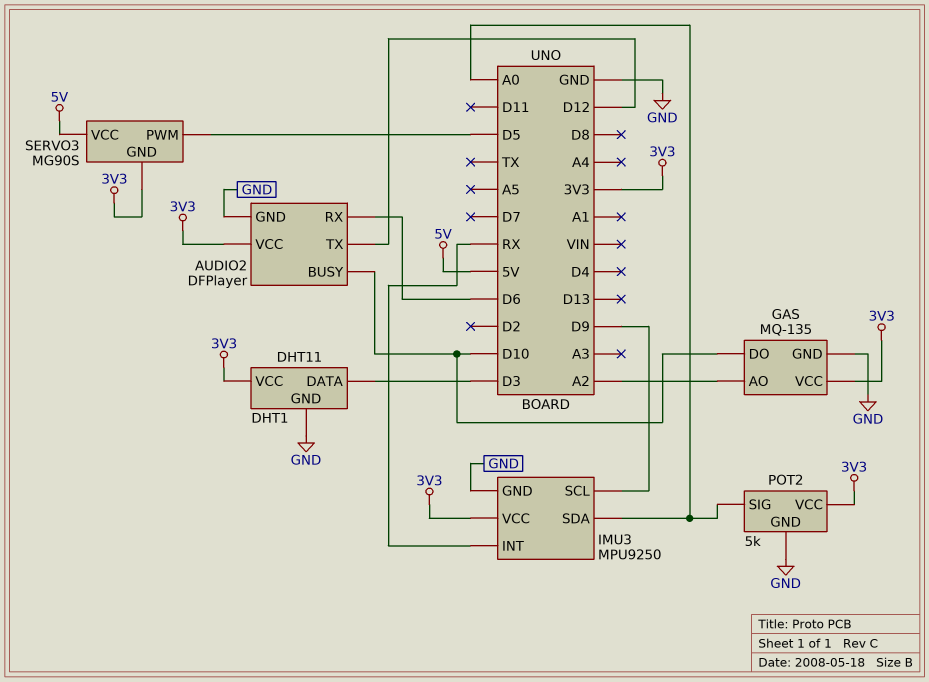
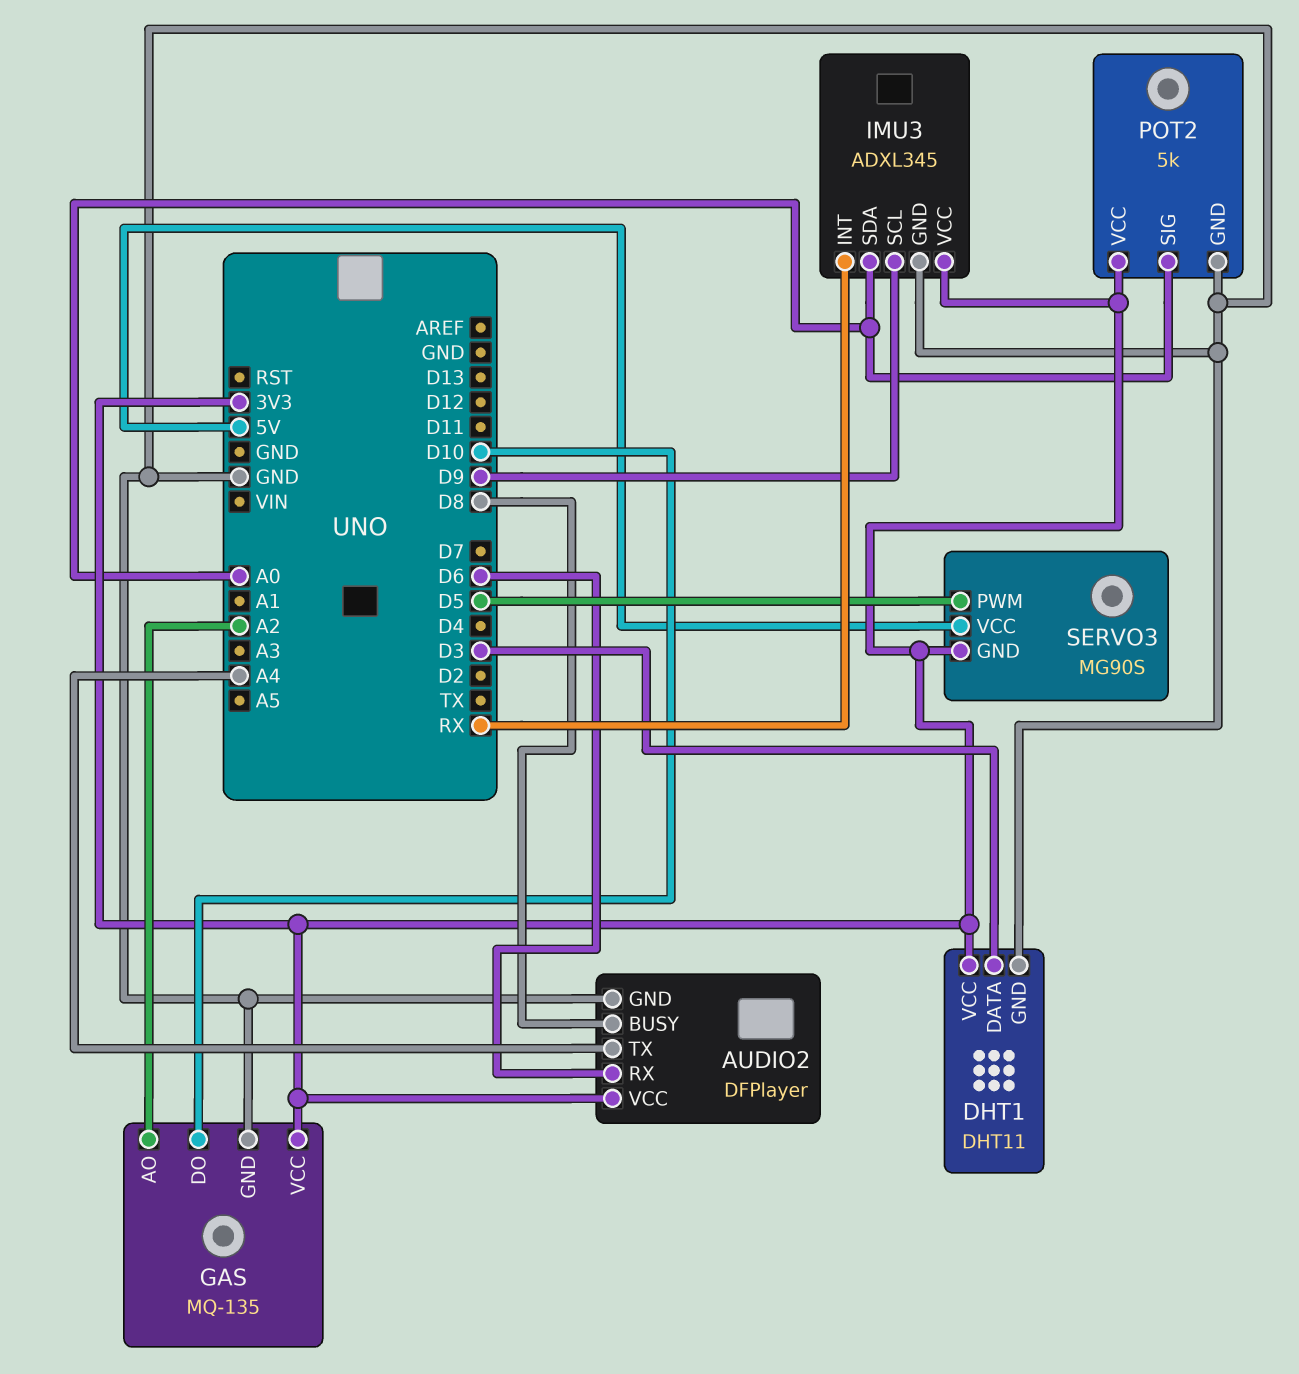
AUDIO2 pin BUSY: D10 -> D8
AUDIO2 pin TX: D12 -> A4
IMU3: MPU9250 -> ADXL345

